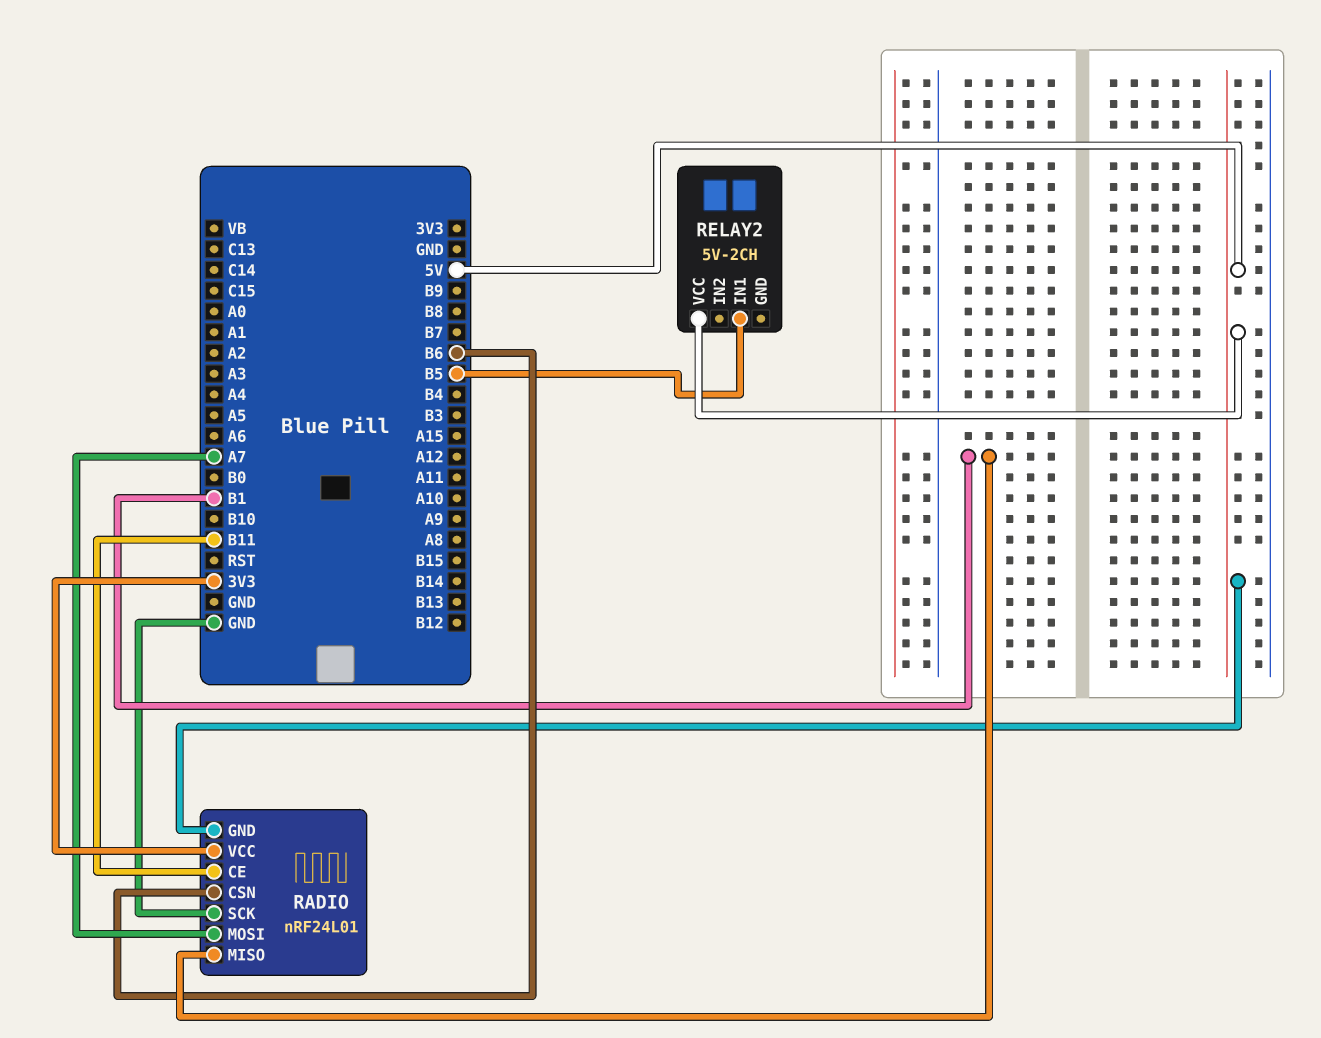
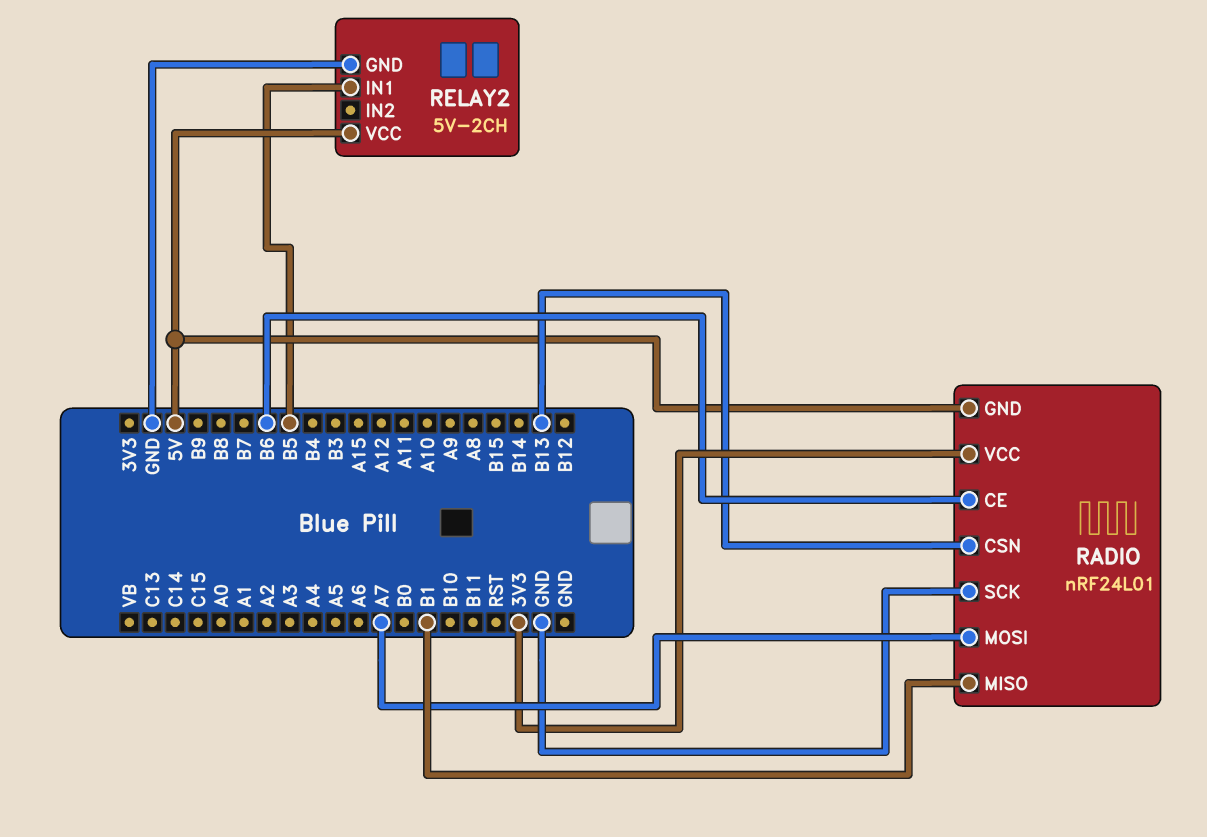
RADIO pin CE: B11 -> B6
RADIO pin CSN: B6 -> B13
RELAY2 pin GND: none -> GND

